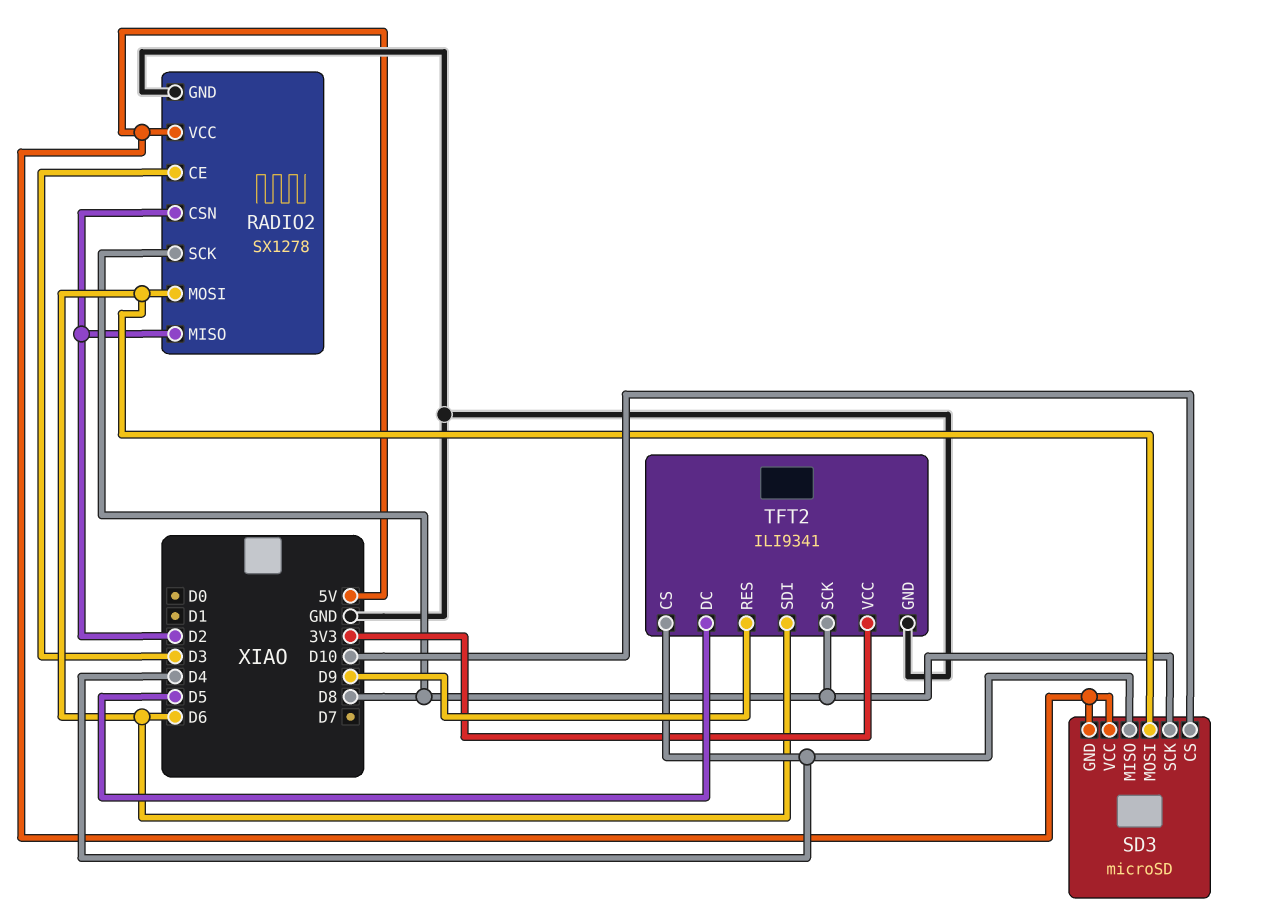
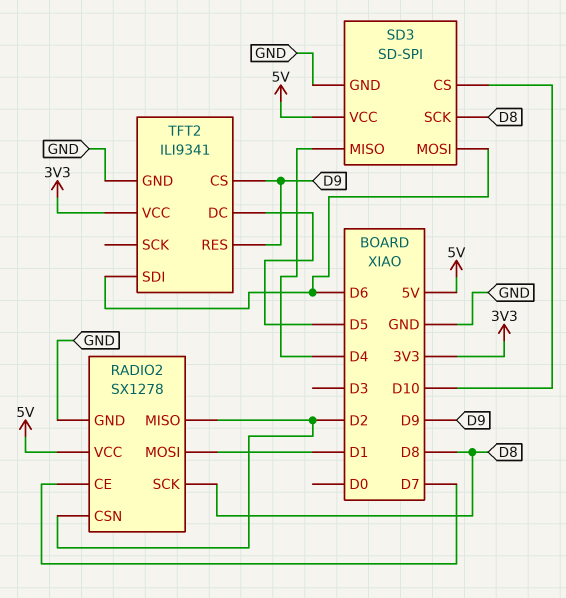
RADIO2 pin CE: D3 -> D7
RADIO2 pin MOSI: D6 -> D1
SD3: microSD -> SD-SPI
SD3 pin GND: 5V -> GND
TFT2 pin CS: D4 -> D9
TFT2 pin SCK: D8 -> none

